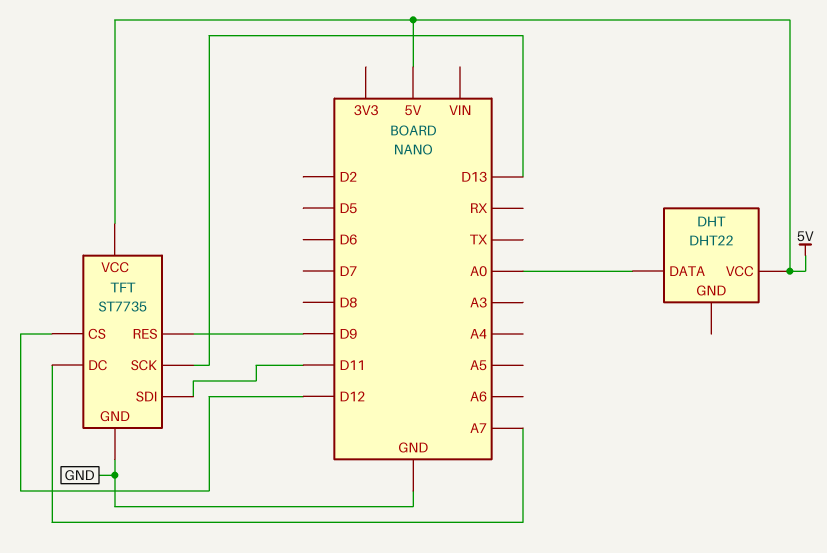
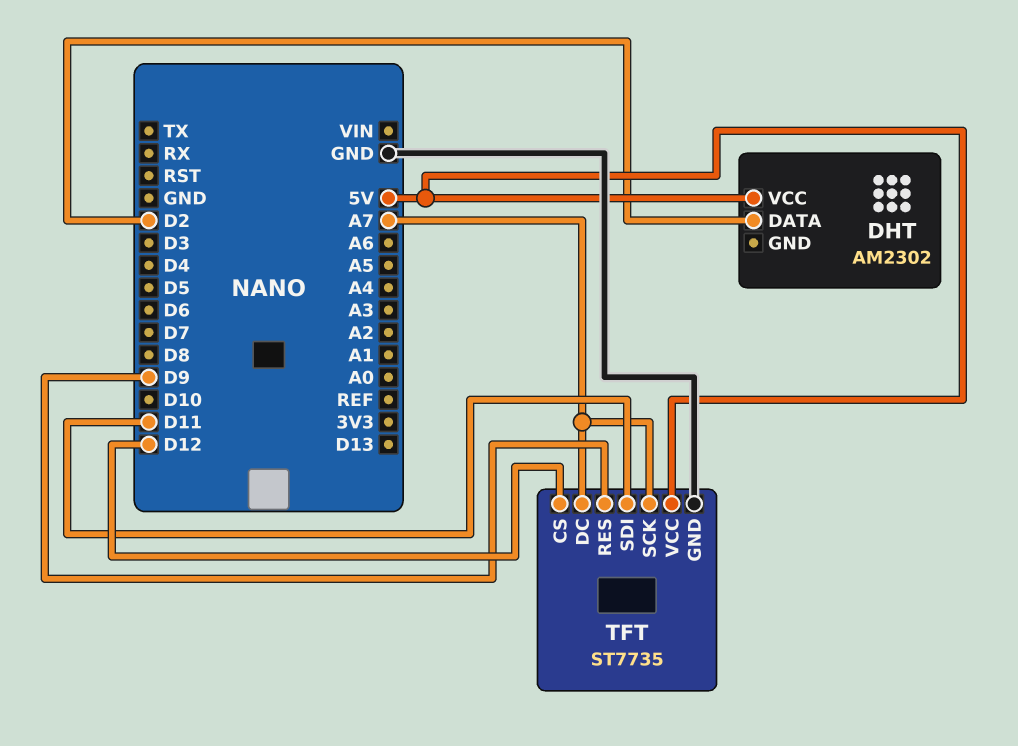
DHT: DHT22 -> AM2302
DHT pin DATA: A0 -> D2
TFT pin SCK: D13 -> A7

